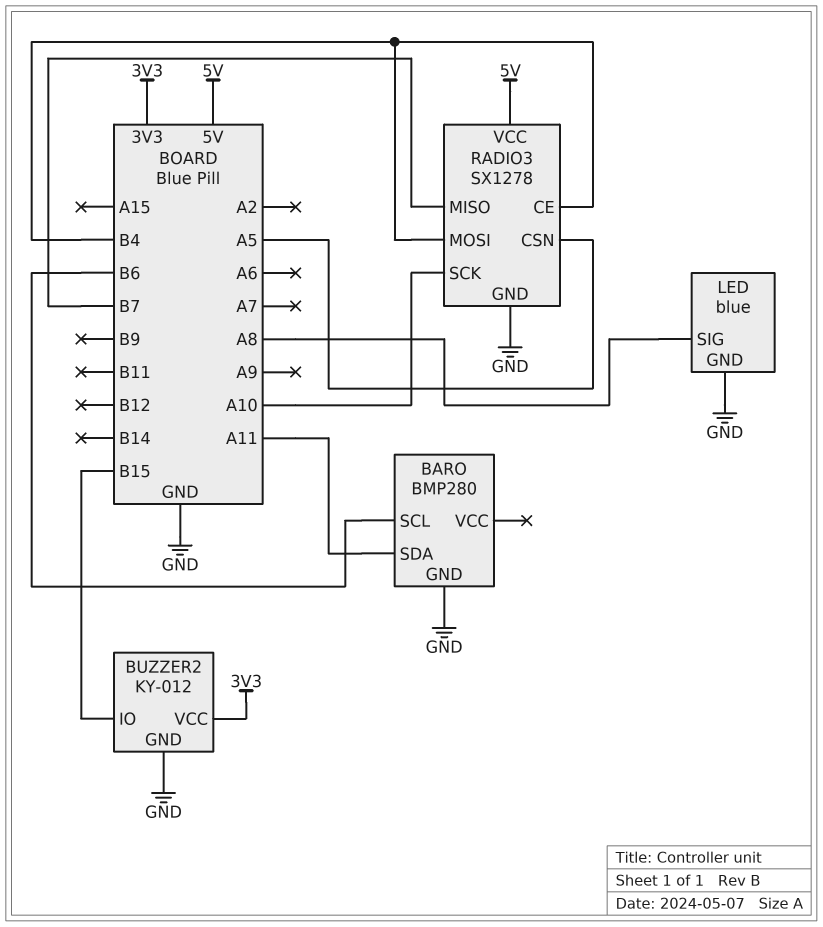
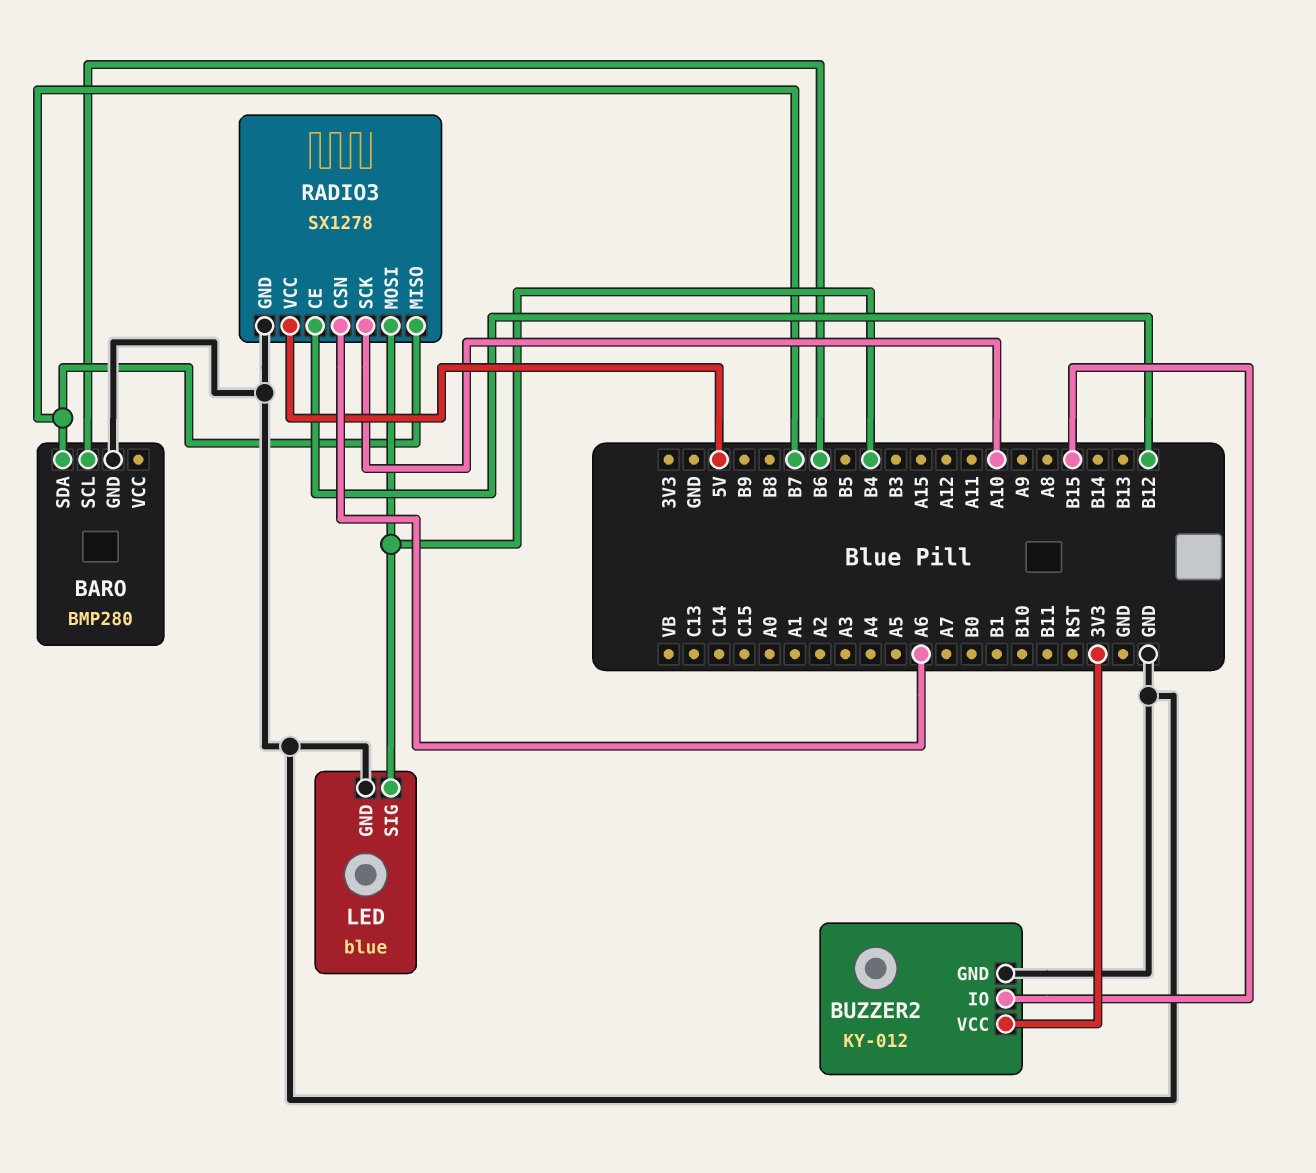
BARO pin SDA: A11 -> B7
LED pin SIG: A8 -> B4
RADIO3 pin CE: B4 -> B12
RADIO3 pin CSN: A5 -> A6

